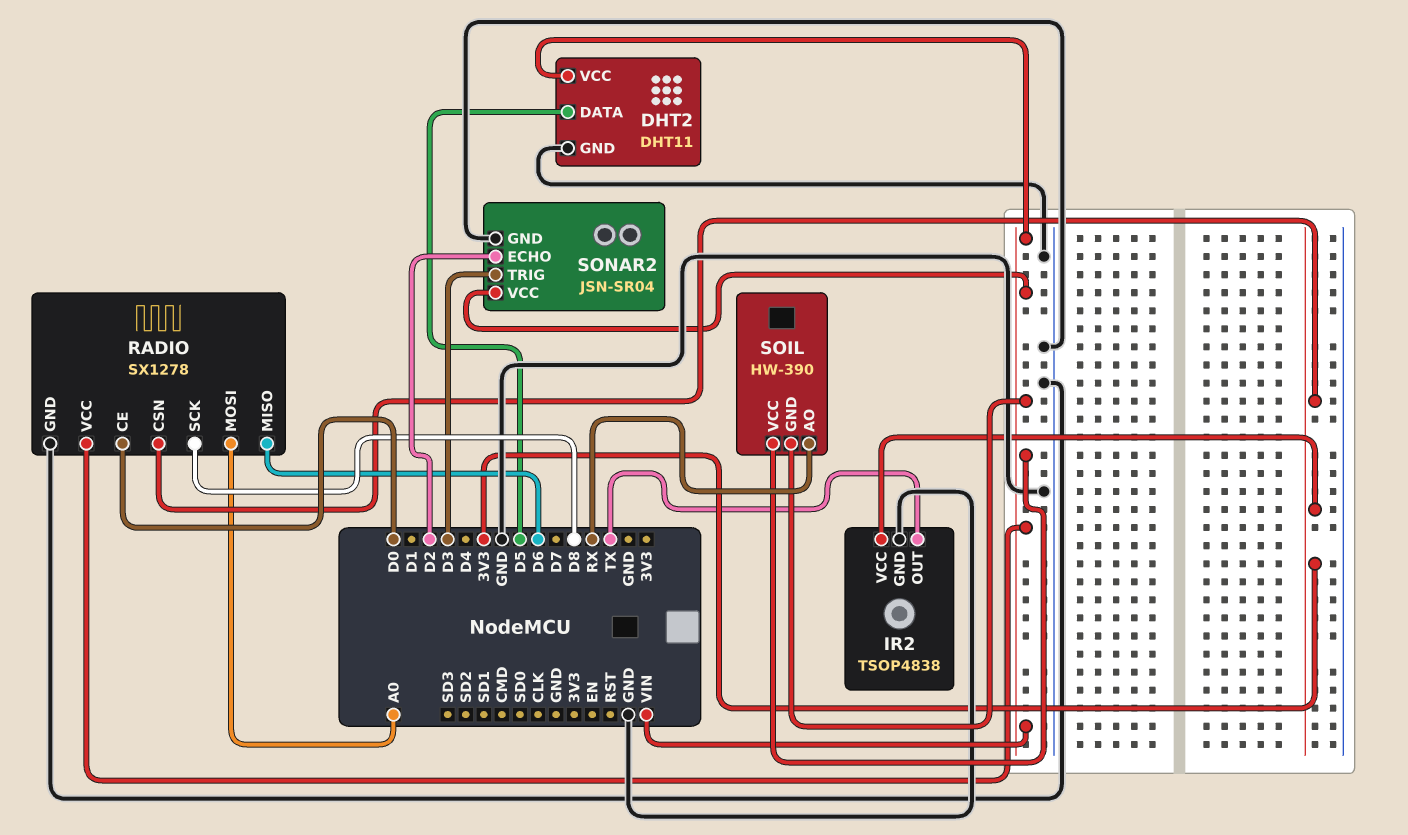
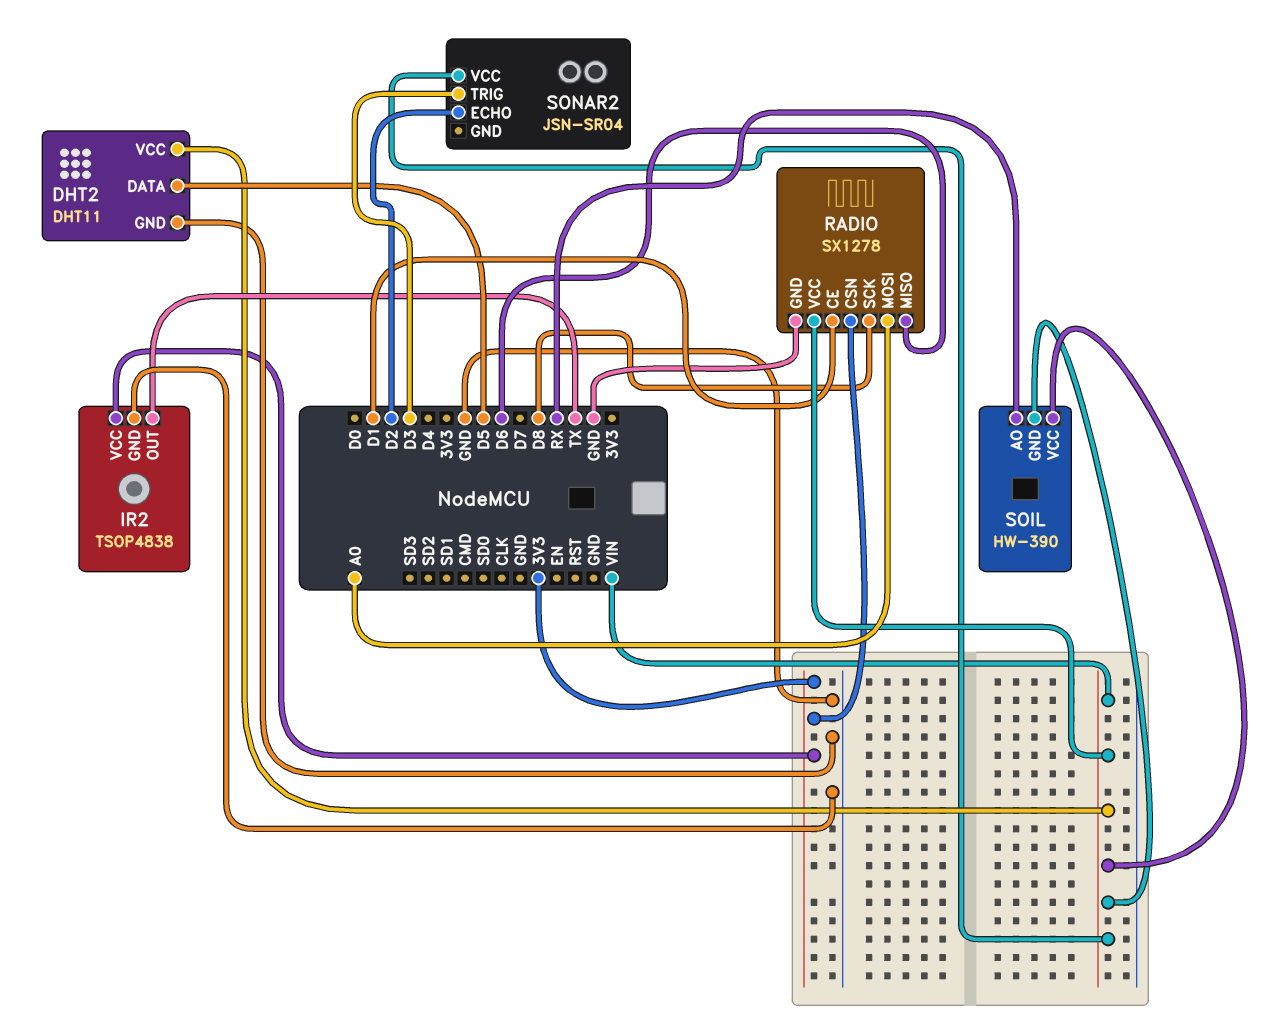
RADIO pin CE: D0 -> D1
SONAR2 pin GND: GND -> none

